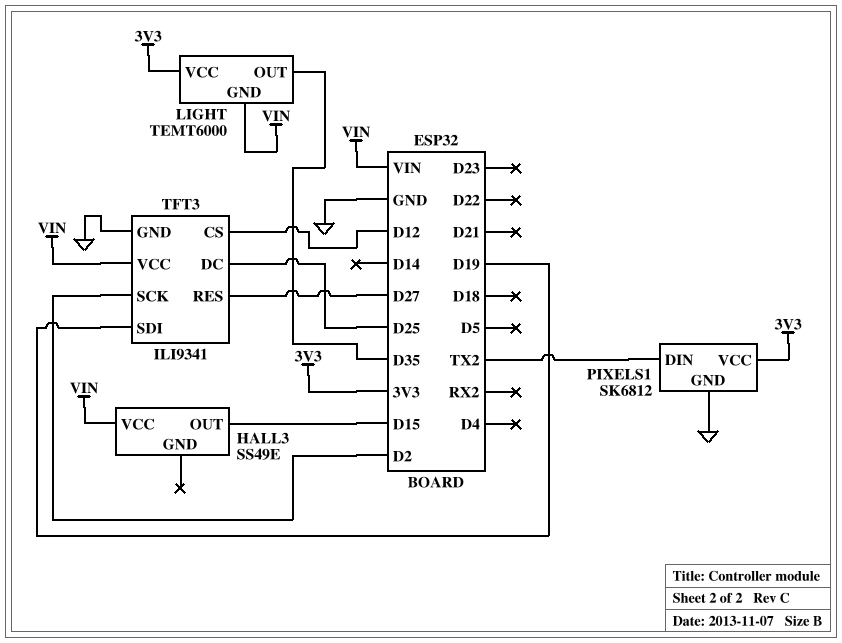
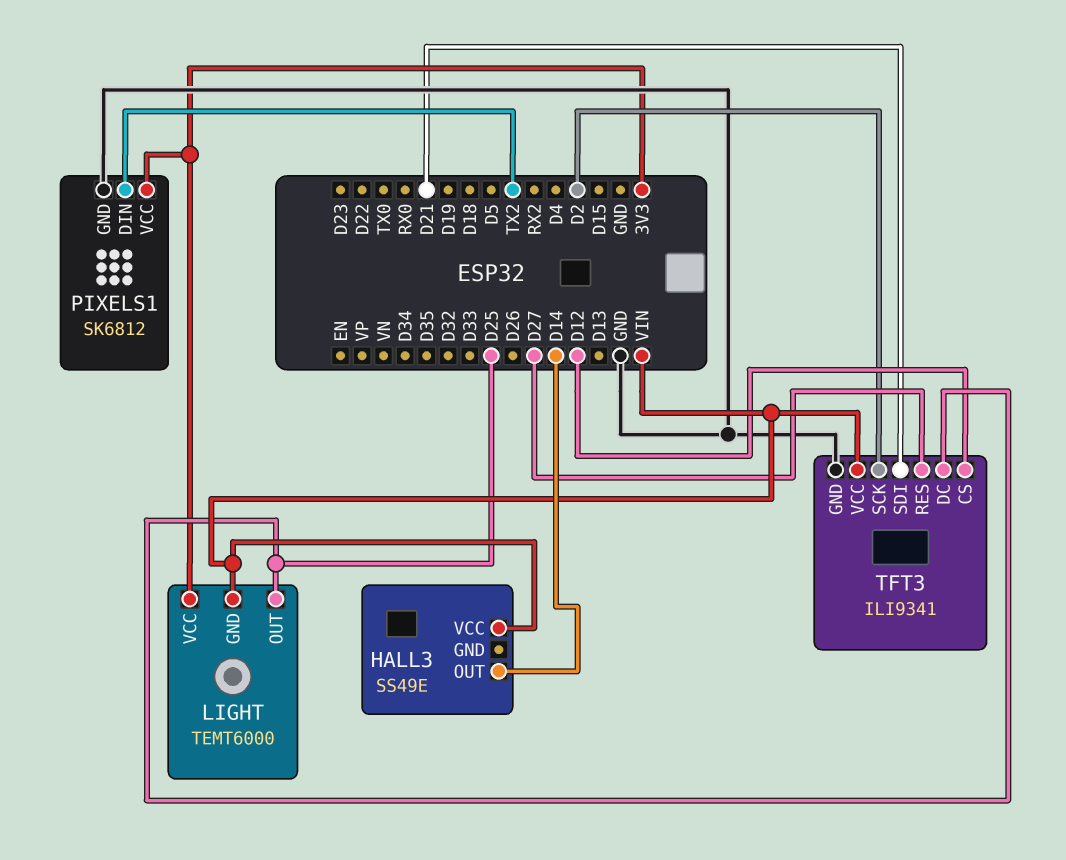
HALL3 pin OUT: D15 -> D14
LIGHT pin OUT: D35 -> D25
TFT3 pin SDI: D19 -> D21

